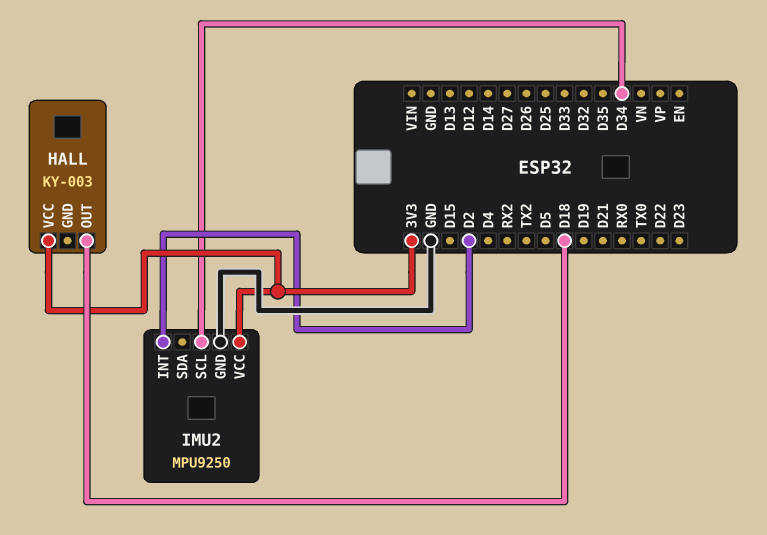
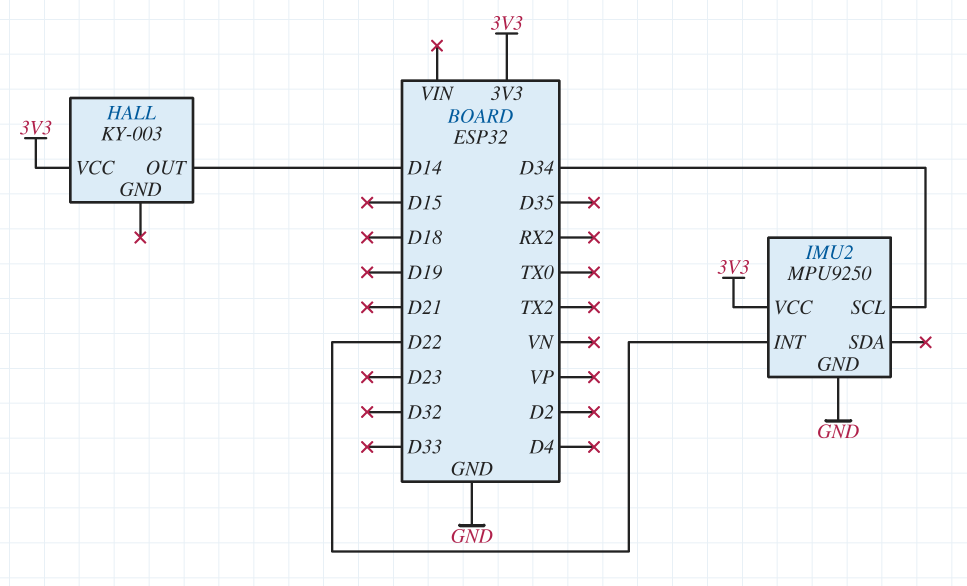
HALL pin OUT: D18 -> D14
IMU2 pin INT: D2 -> D22

